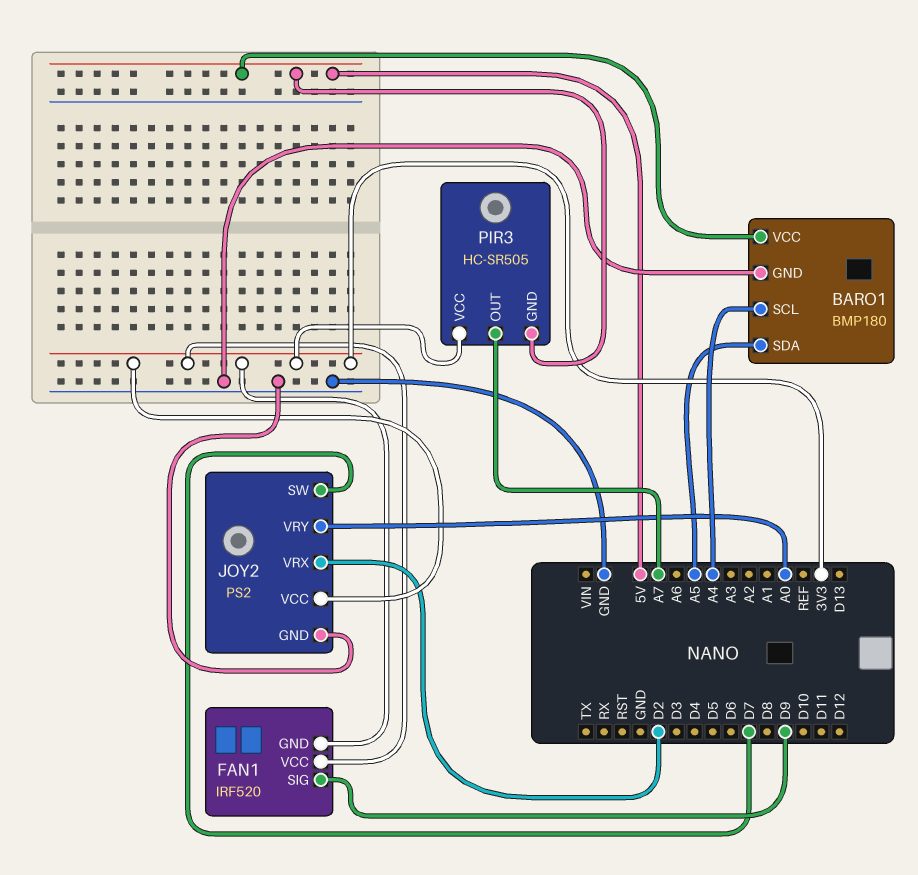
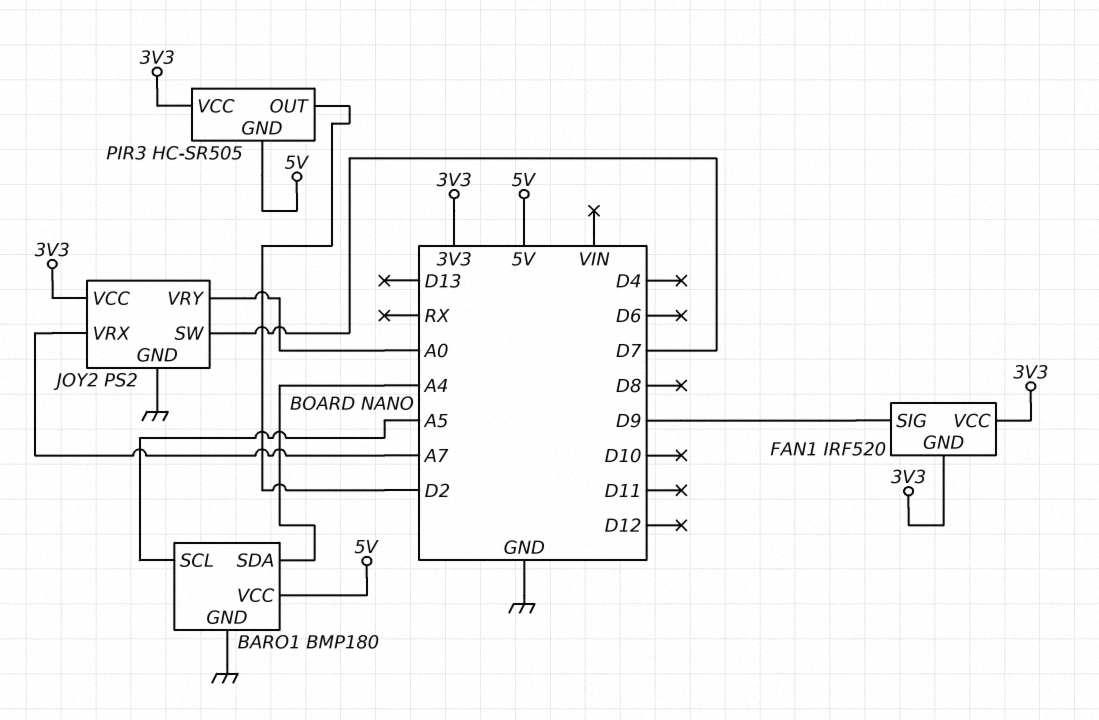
BARO1 pin SCL: A4 -> A5
BARO1 pin SDA: A5 -> A4
JOY2 pin VRX: D2 -> A7
PIR3 pin OUT: A7 -> D2

